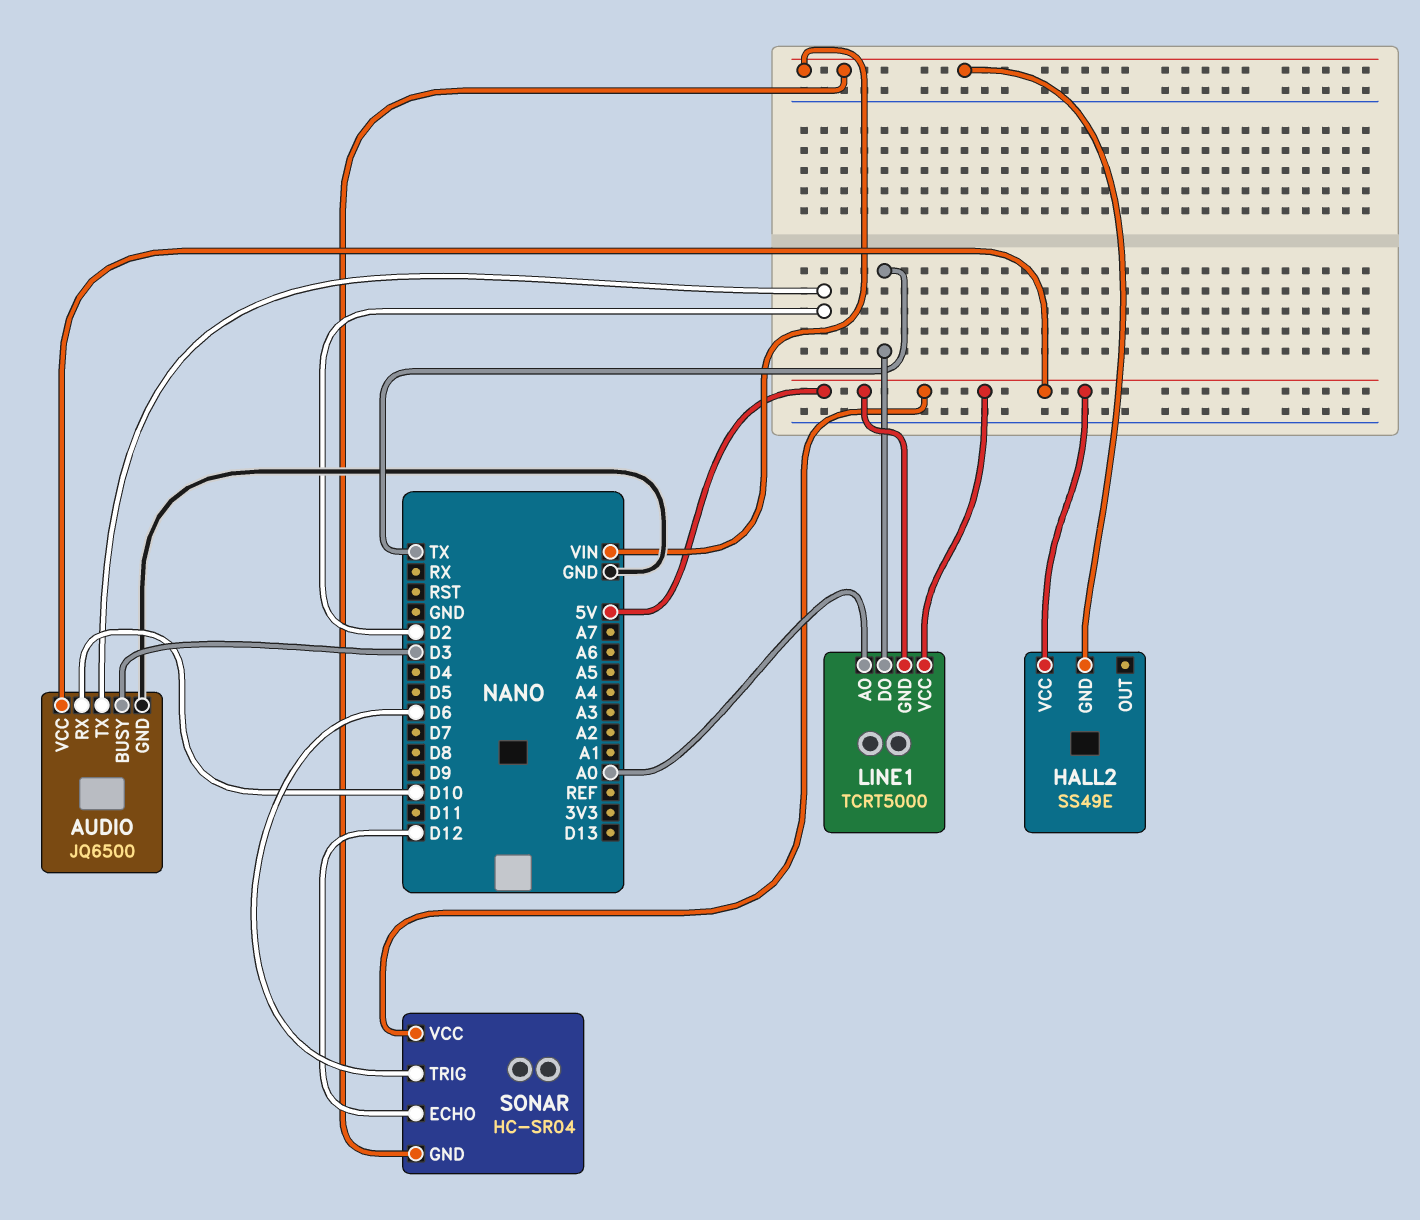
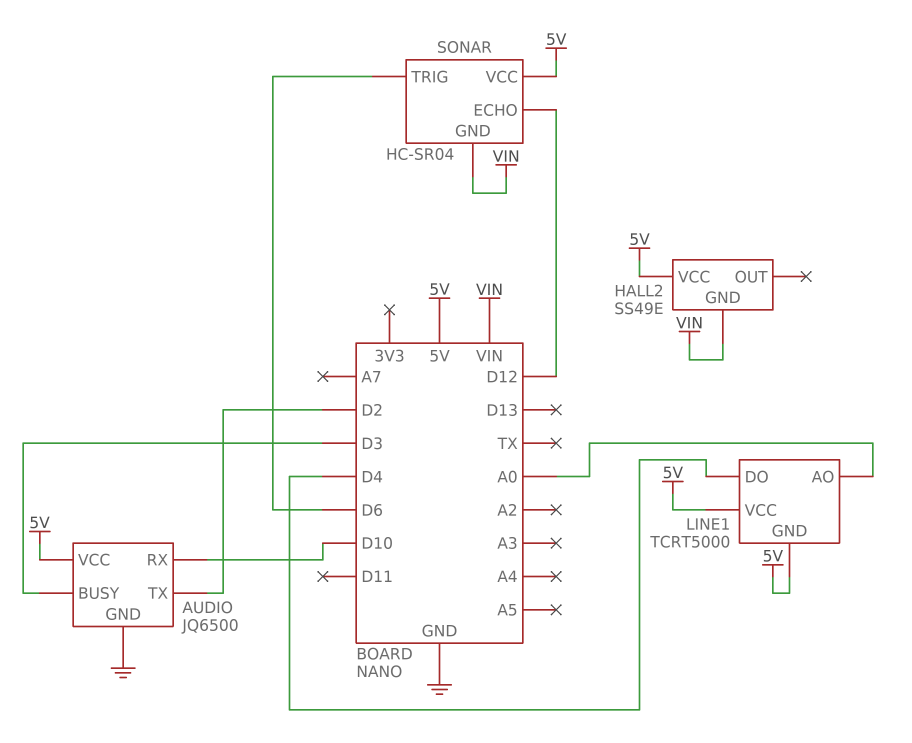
LINE1 pin DO: TX -> D4

